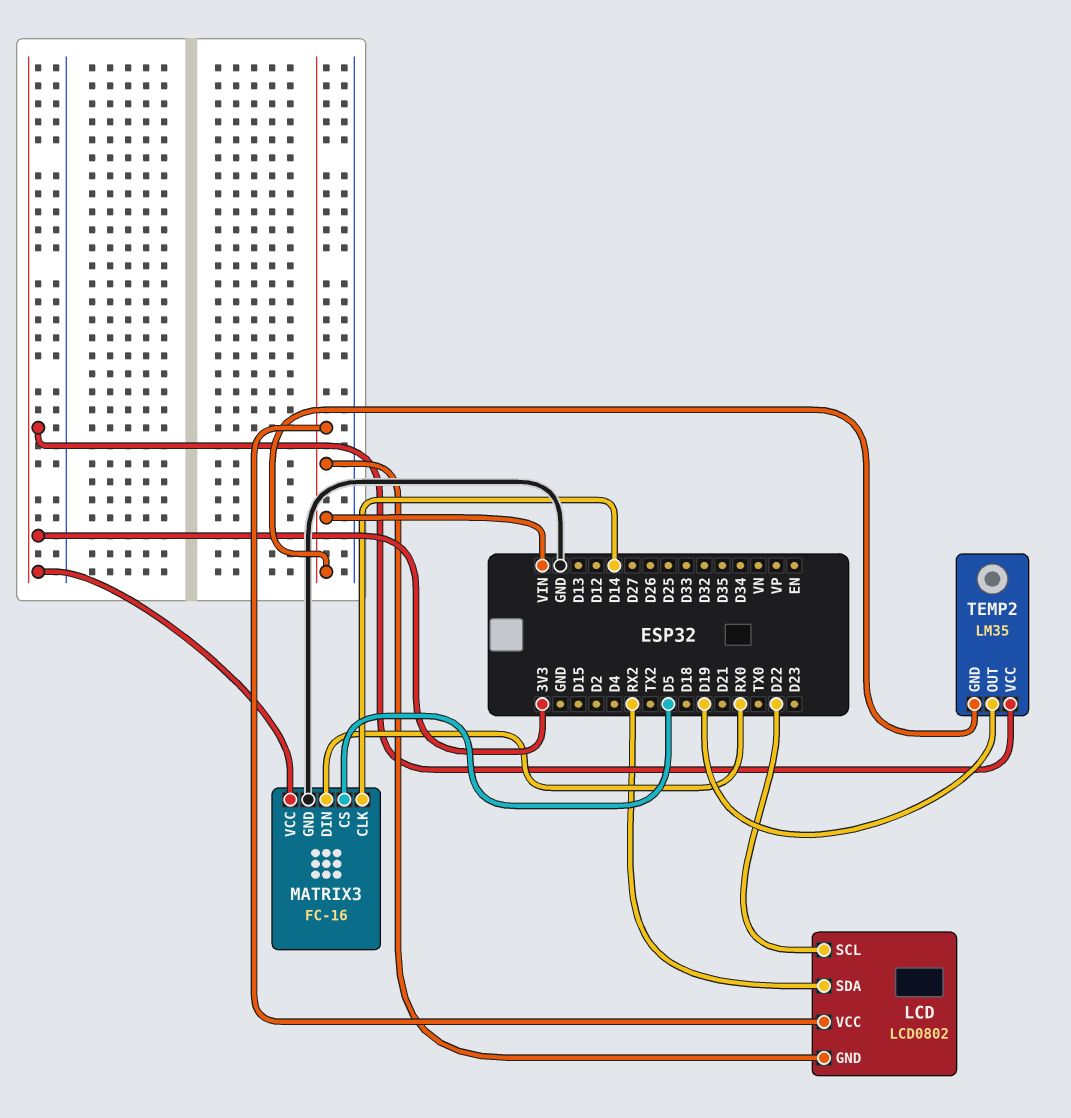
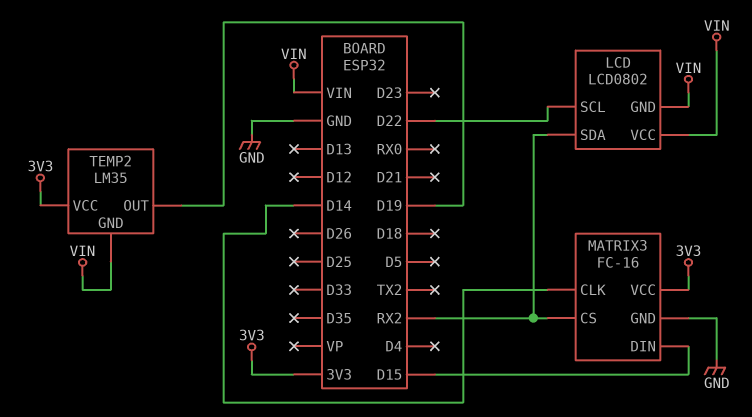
MATRIX3 pin CS: D5 -> RX2
MATRIX3 pin DIN: RX0 -> D15

